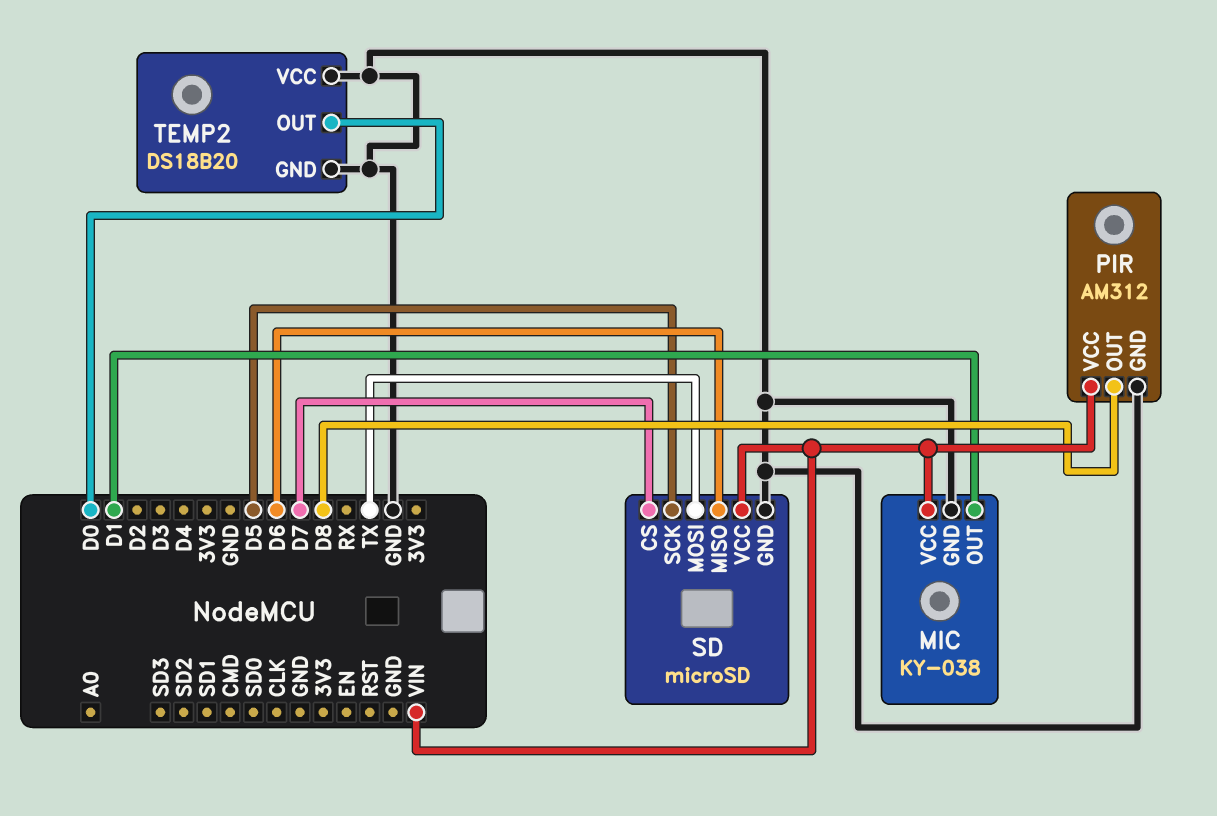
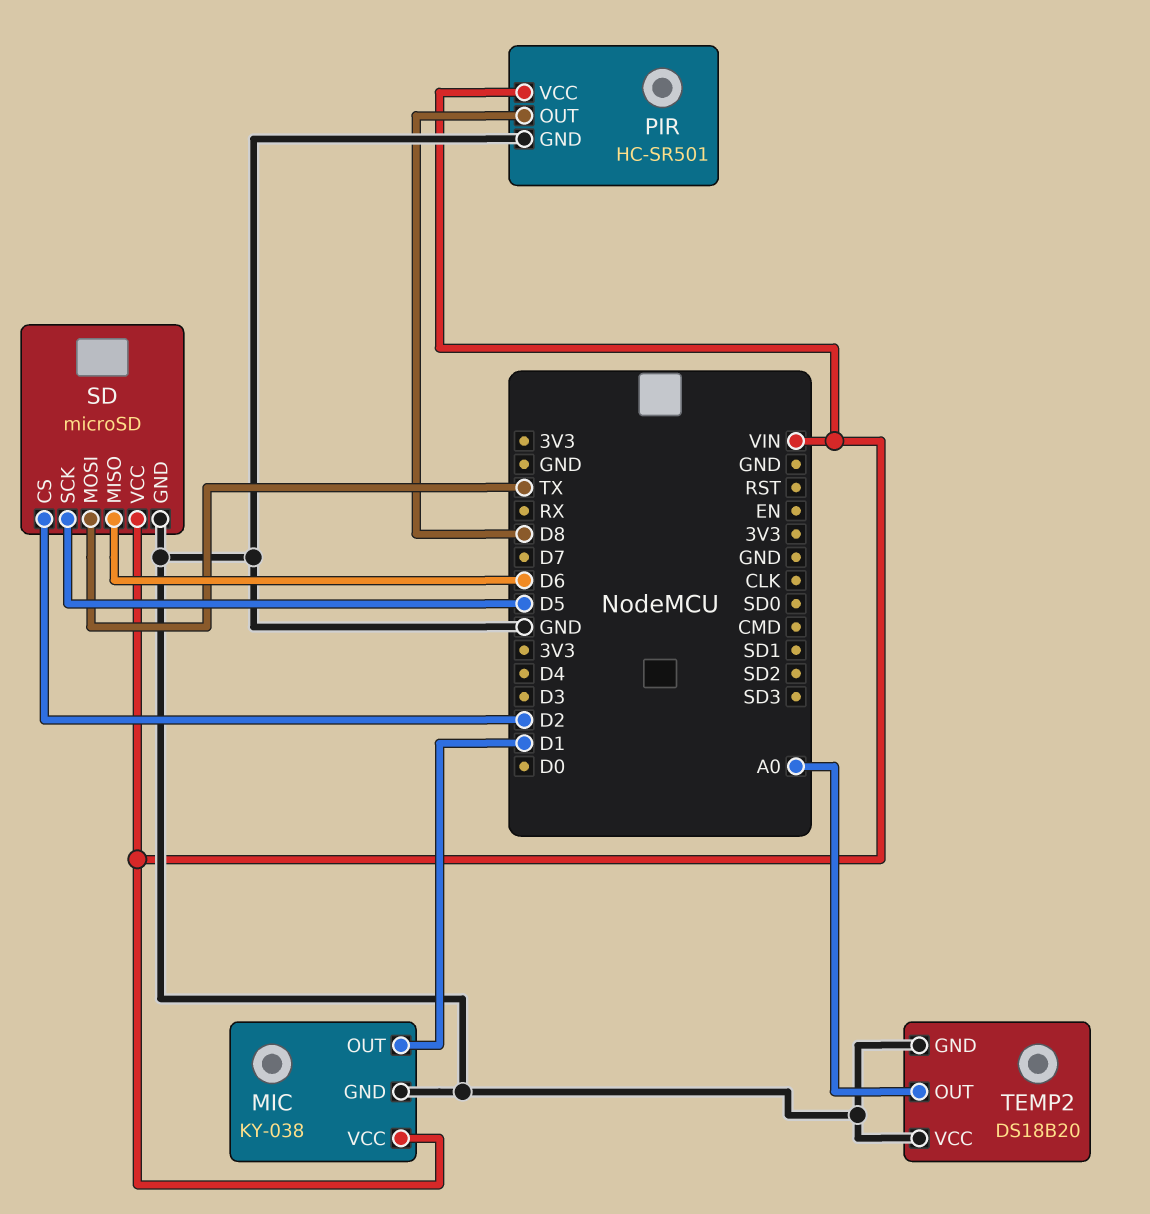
PIR: AM312 -> HC-SR501
SD pin CS: D7 -> D2
TEMP2 pin OUT: D0 -> A0

